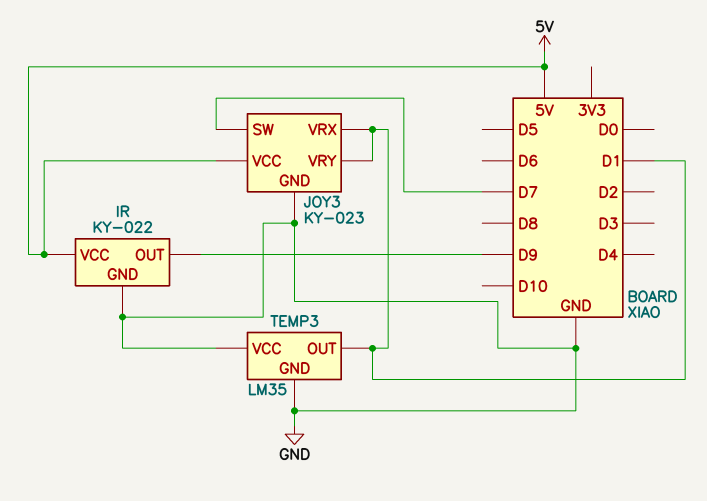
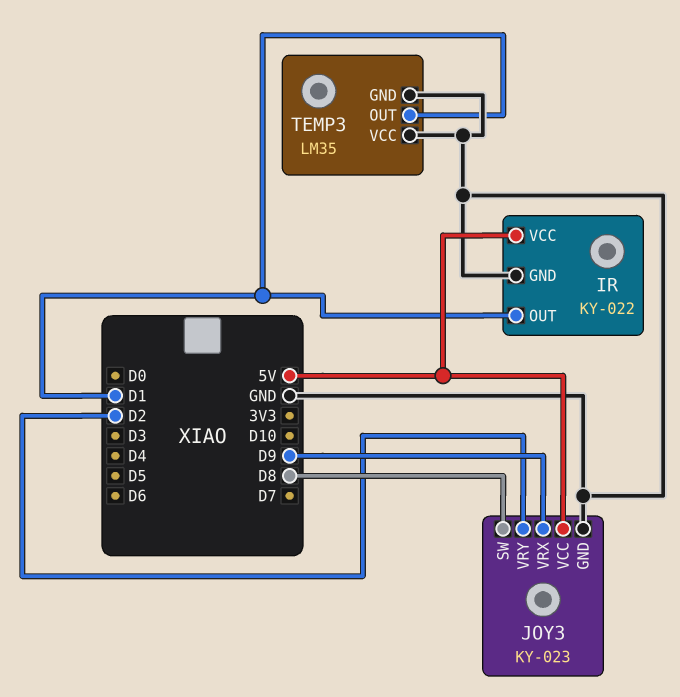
IR pin OUT: D9 -> D1
JOY3 pin SW: D7 -> D8
JOY3 pin VRX: D1 -> D9
JOY3 pin VRY: D1 -> D2

